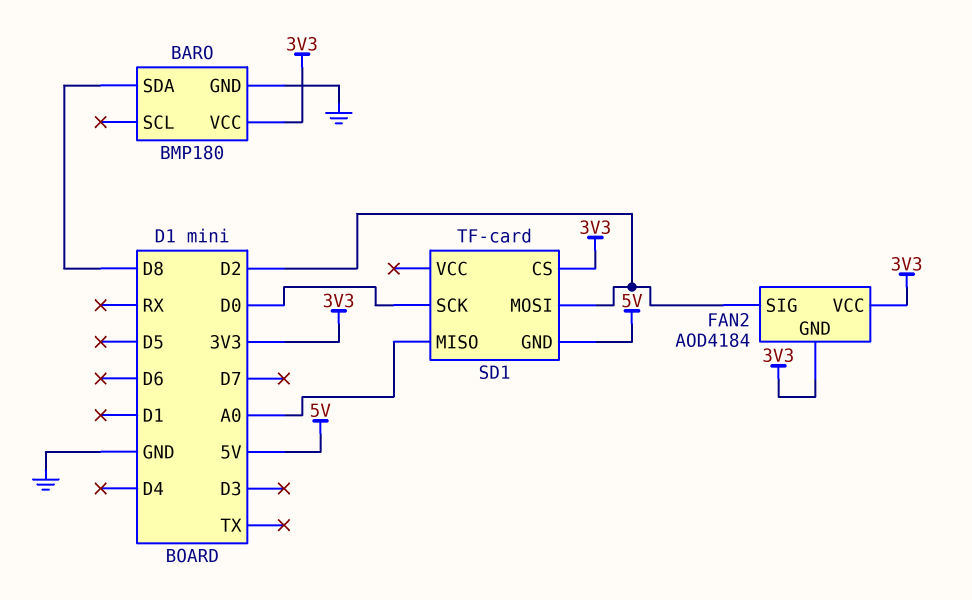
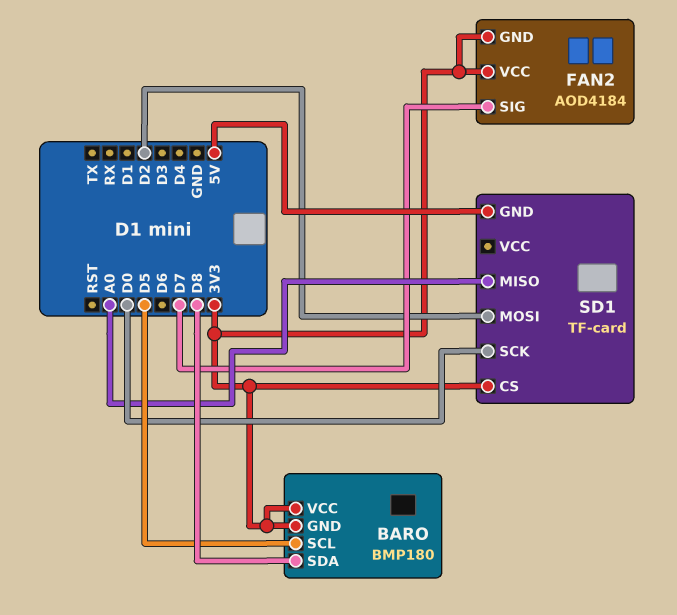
BARO pin GND: GND -> 3V3
BARO pin SCL: none -> D5
FAN2 pin SIG: D2 -> D7

